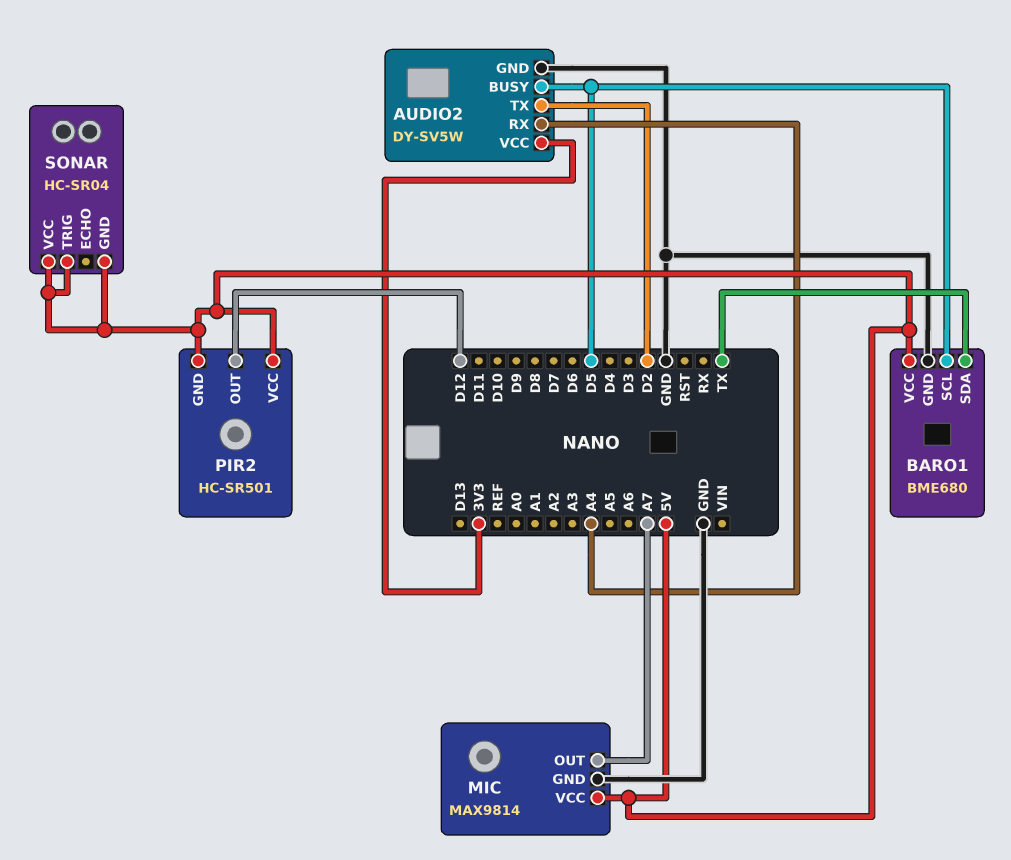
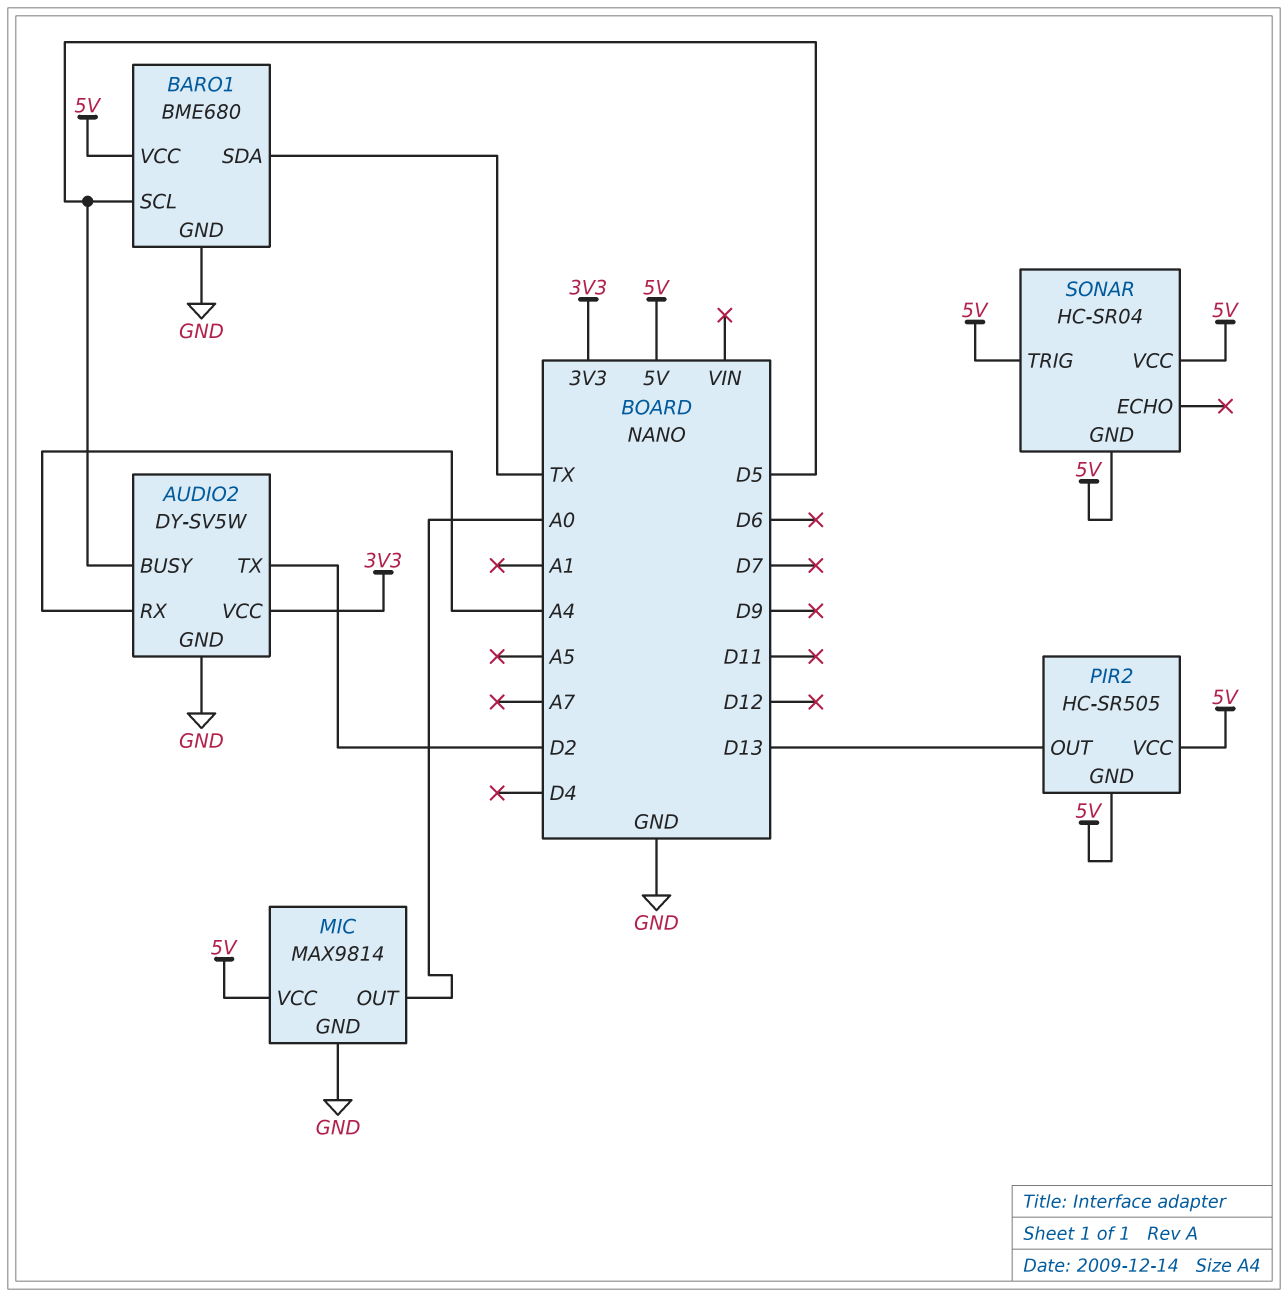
MIC pin OUT: A7 -> A0
PIR2: HC-SR501 -> HC-SR505
PIR2 pin OUT: D12 -> D13

